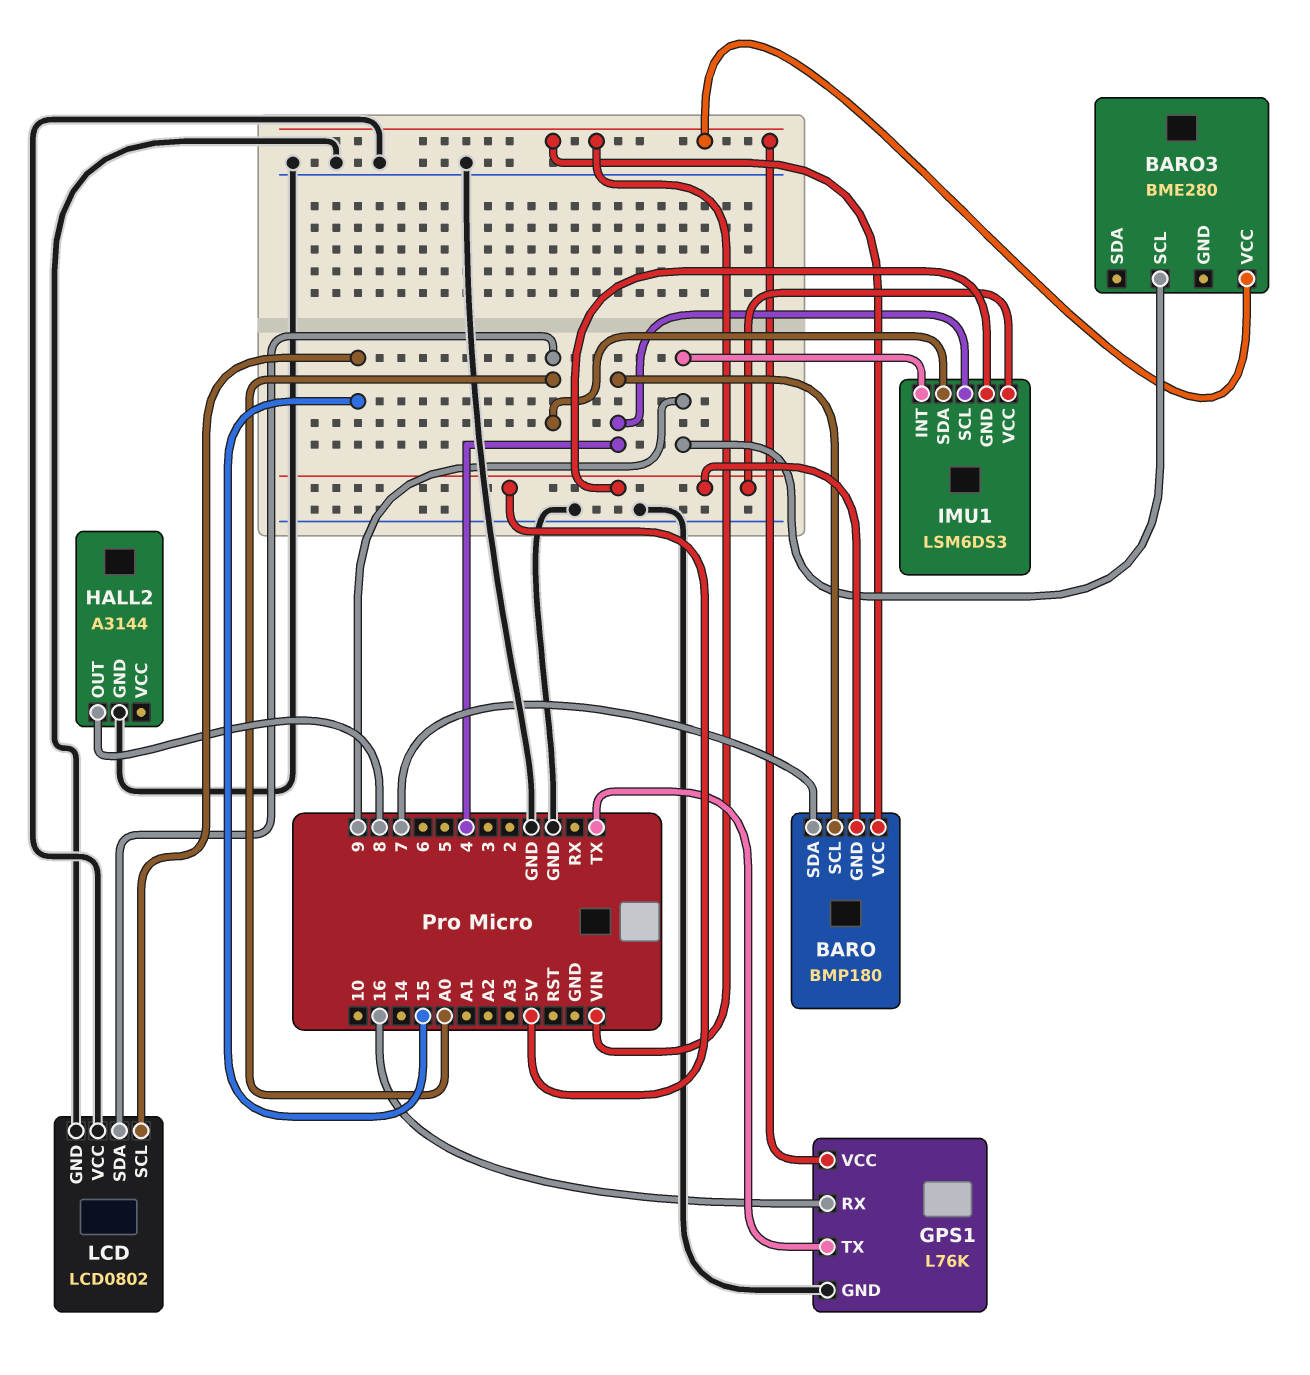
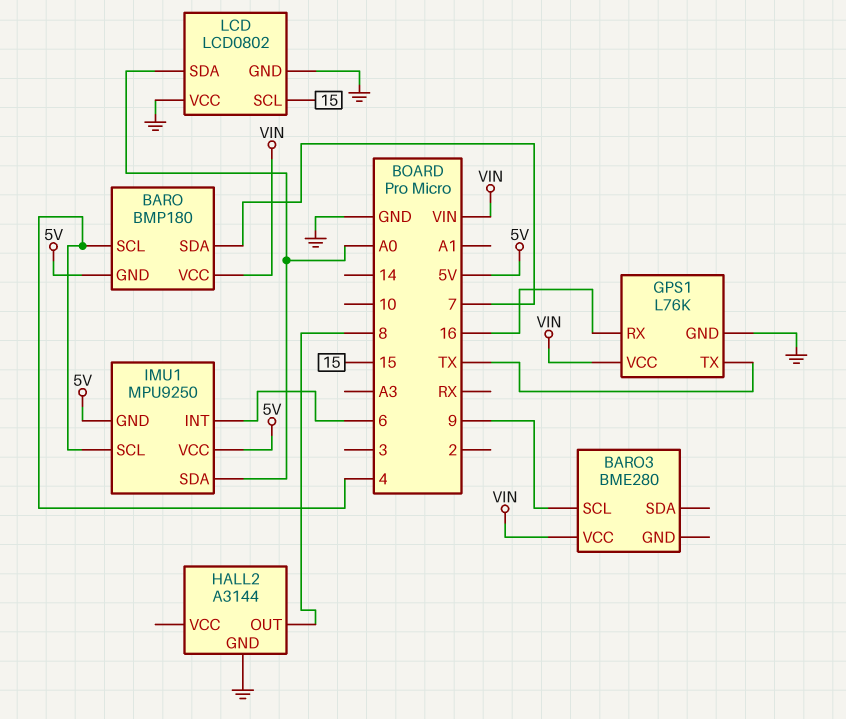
IMU1: LSM6DS3 -> MPU9250
IMU1 pin INT: 9 -> 6

